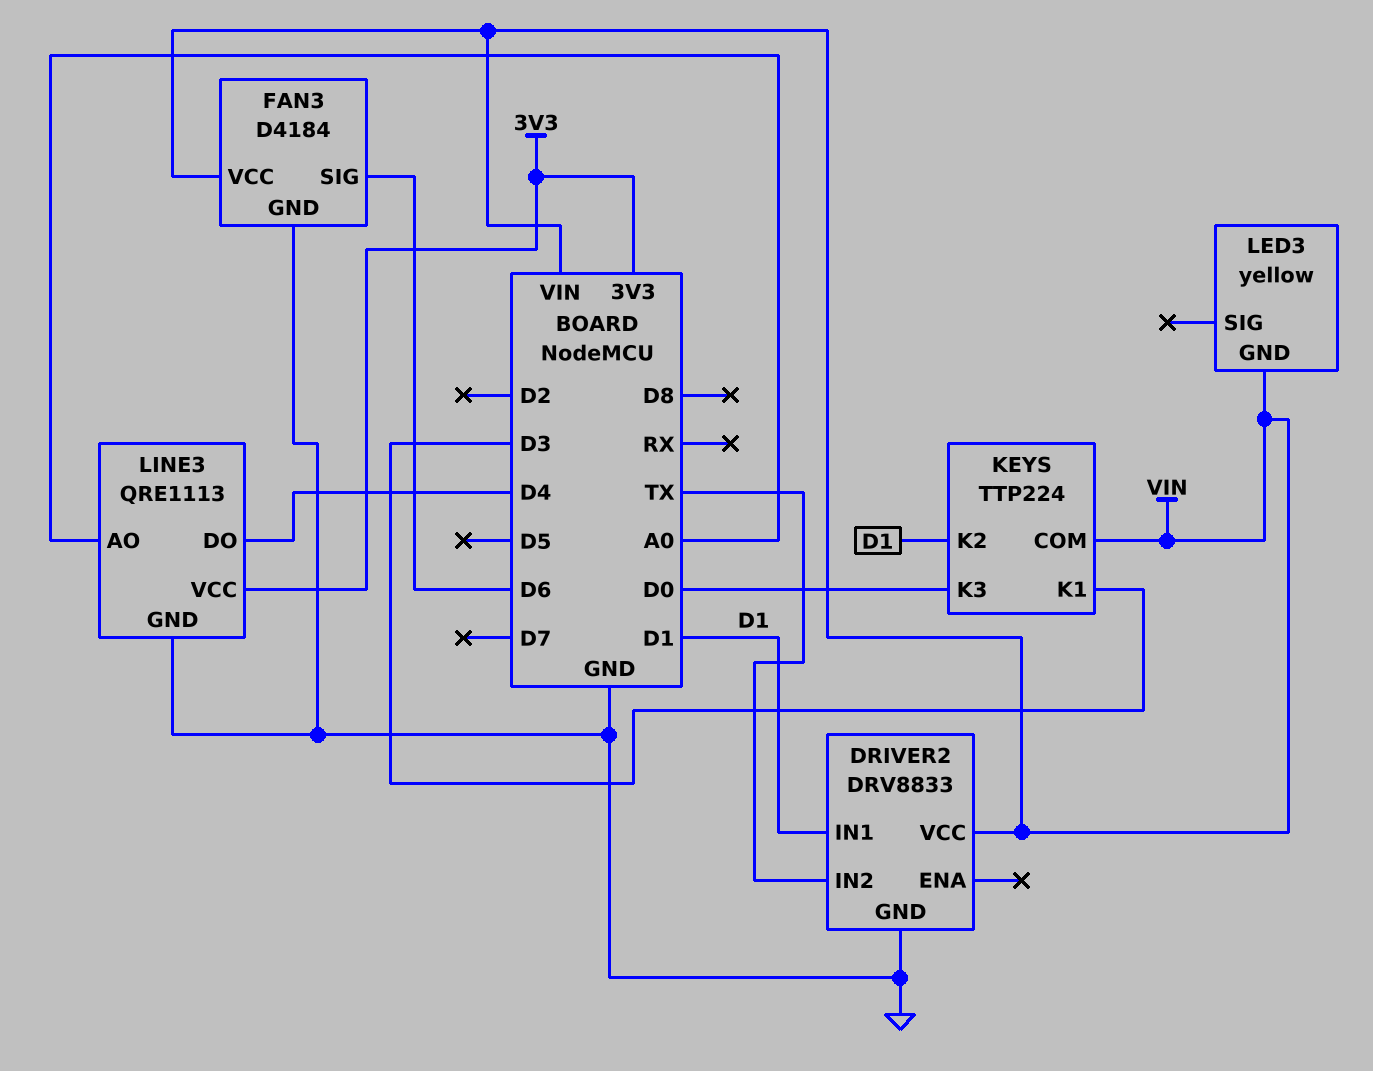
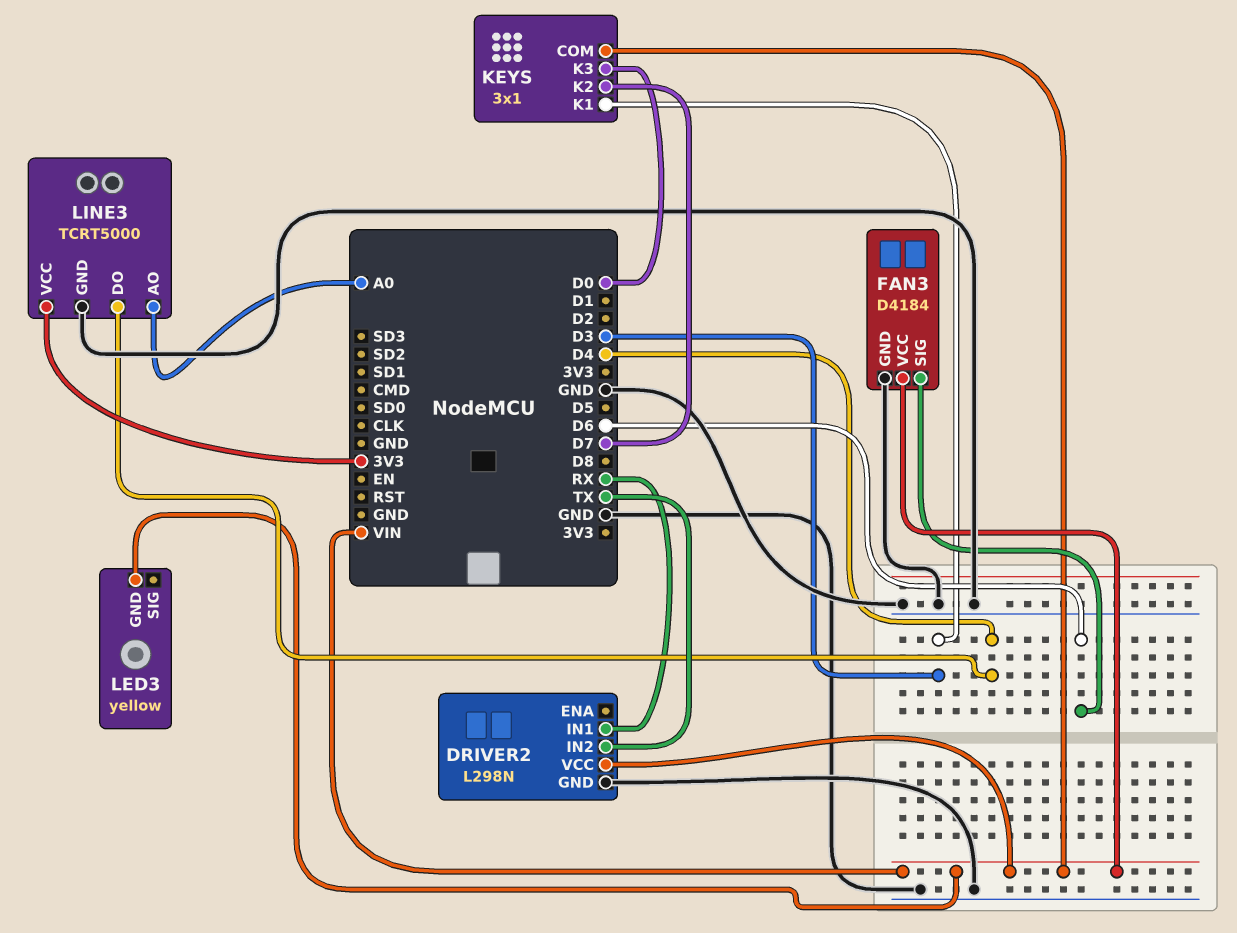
DRIVER2: DRV8833 -> L298N
DRIVER2 pin IN1: D1 -> RX
KEYS: TTP224 -> 3x1
KEYS pin K2: D1 -> D7
LINE3: QRE1113 -> TCRT5000

